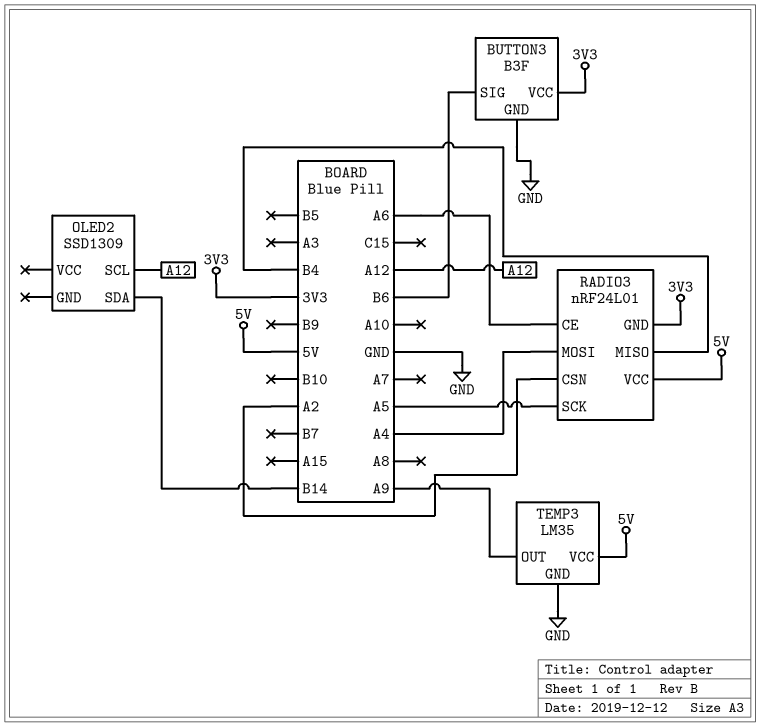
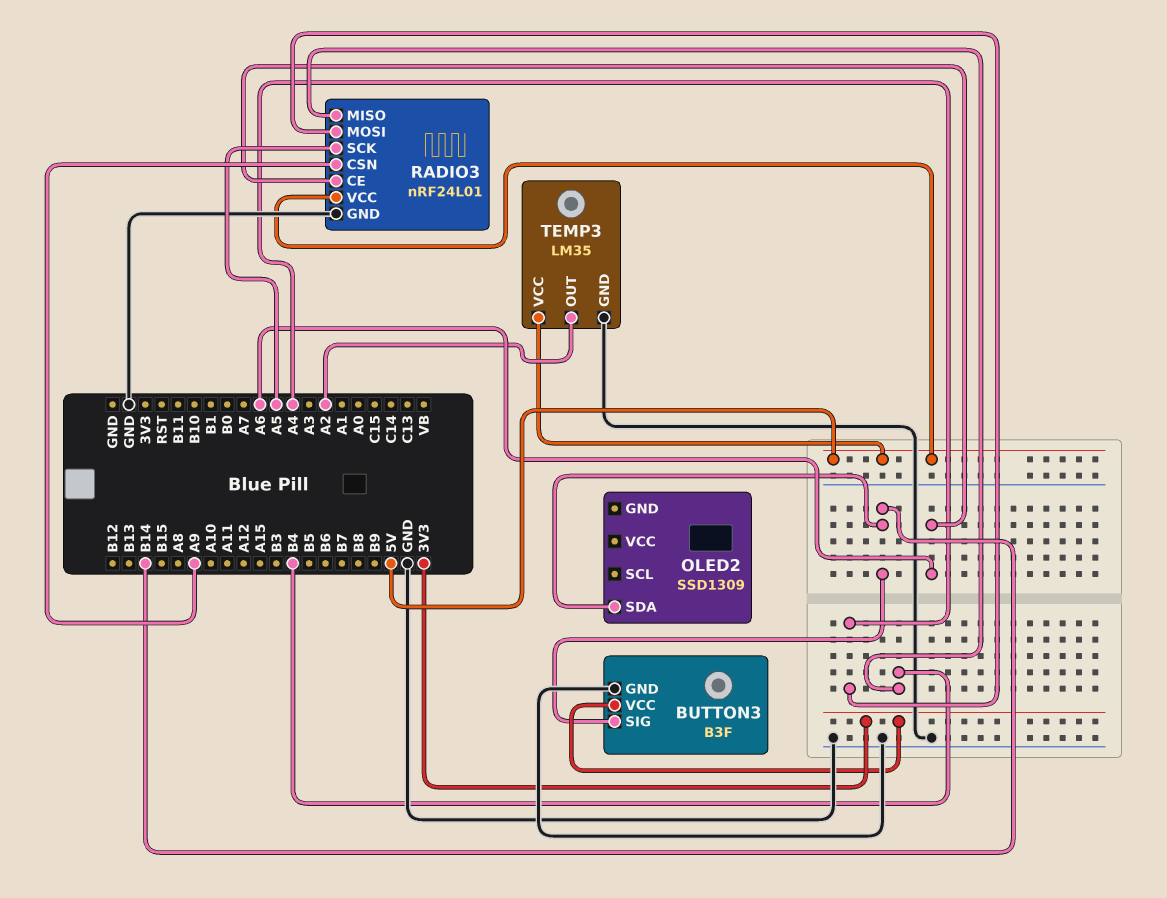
BUTTON3 pin SIG: B6 -> B14
OLED2 pin SCL: A12 -> none
RADIO3 pin CSN: A2 -> A9
RADIO3 pin GND: 3V3 -> GND
TEMP3 pin OUT: A9 -> A2

